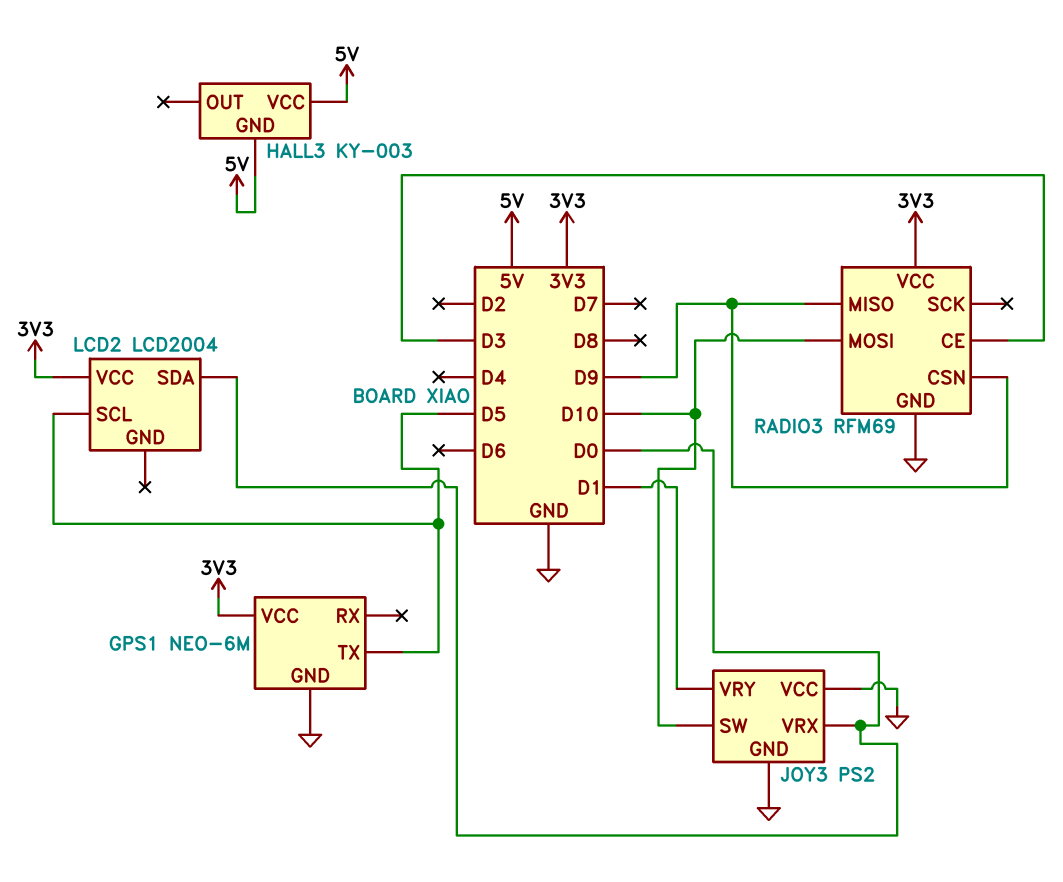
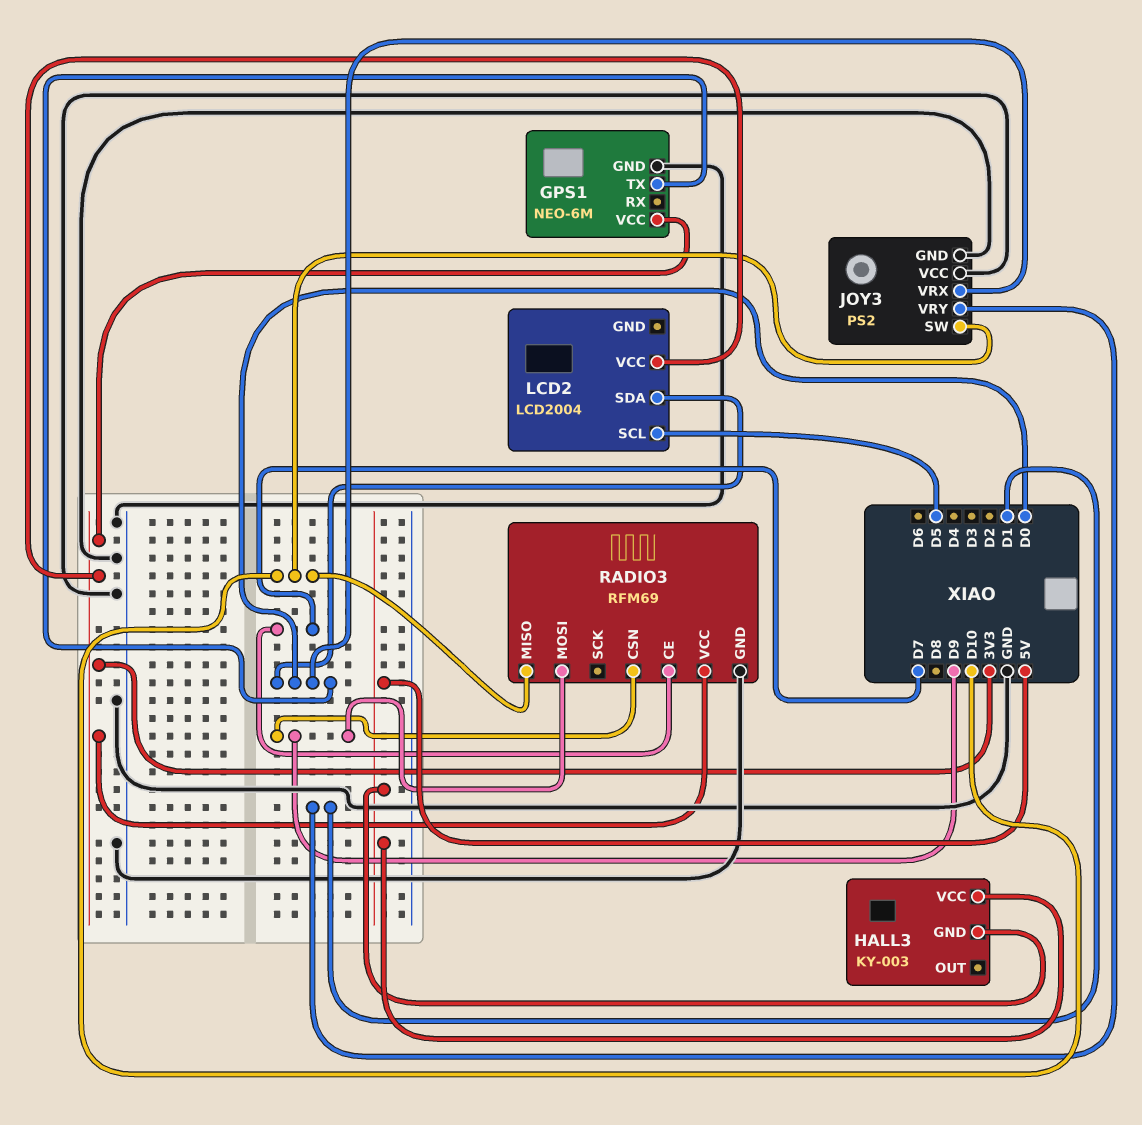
GPS1 pin TX: D5 -> D0
RADIO3 pin CE: D3 -> D7
RADIO3 pin MISO: D9 -> D10
RADIO3 pin MOSI: D10 -> D9

